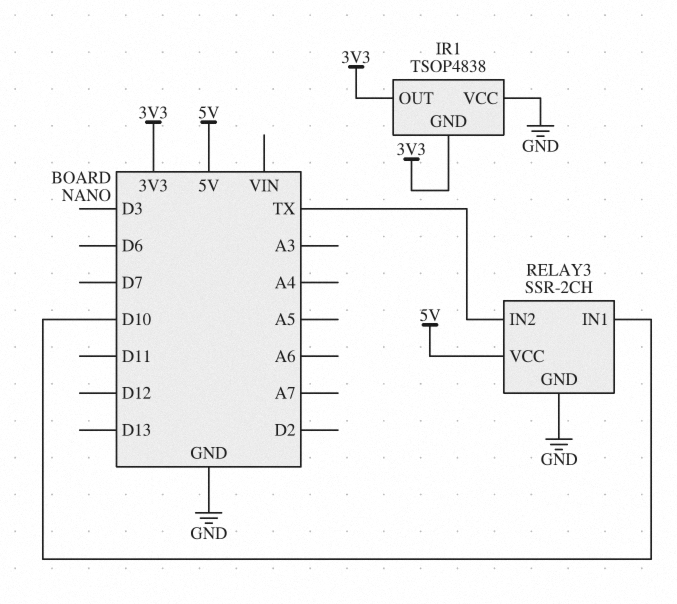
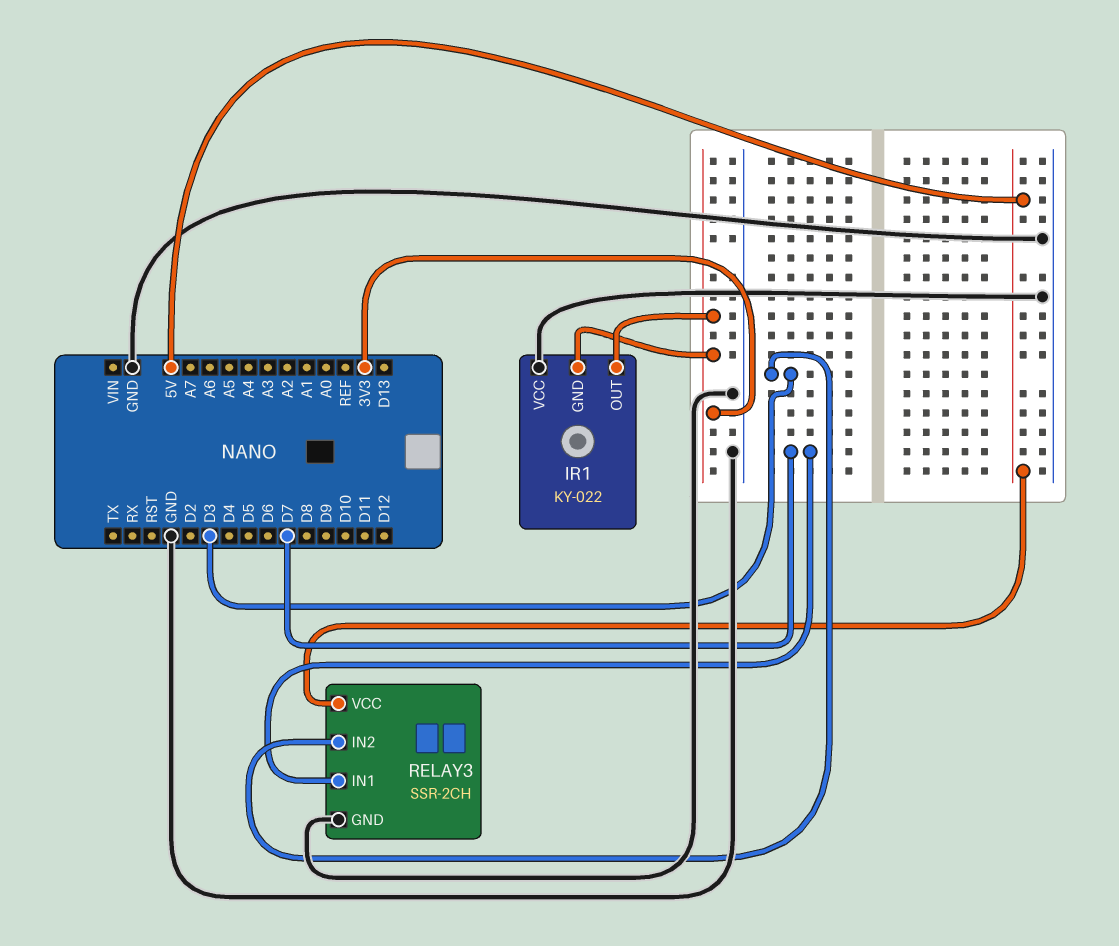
IR1: TSOP4838 -> KY-022
RELAY3 pin IN1: D10 -> D7
RELAY3 pin IN2: TX -> D3

